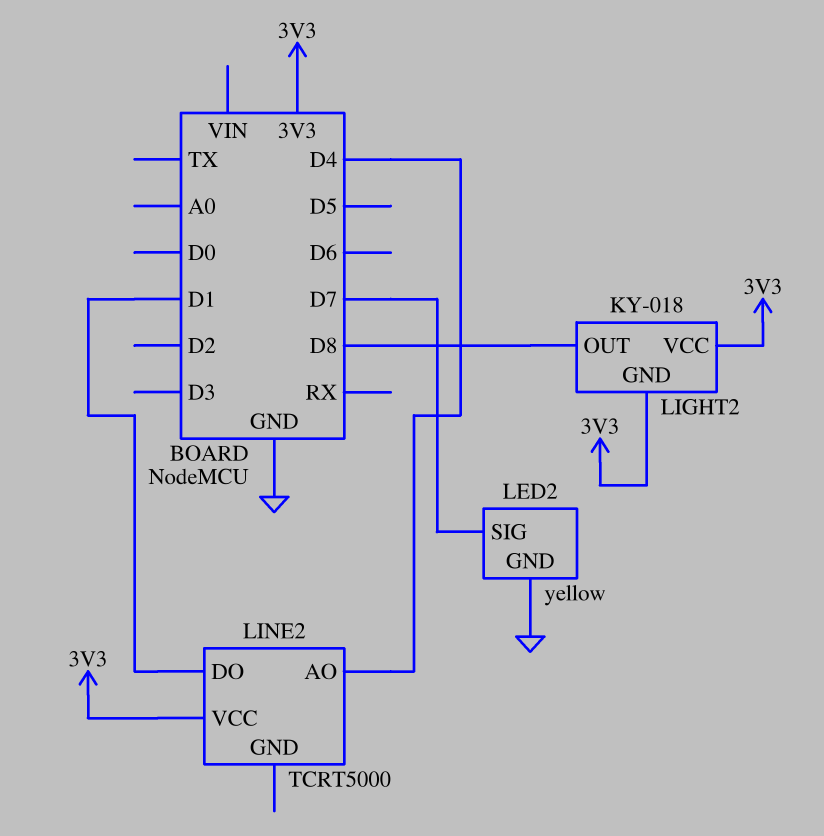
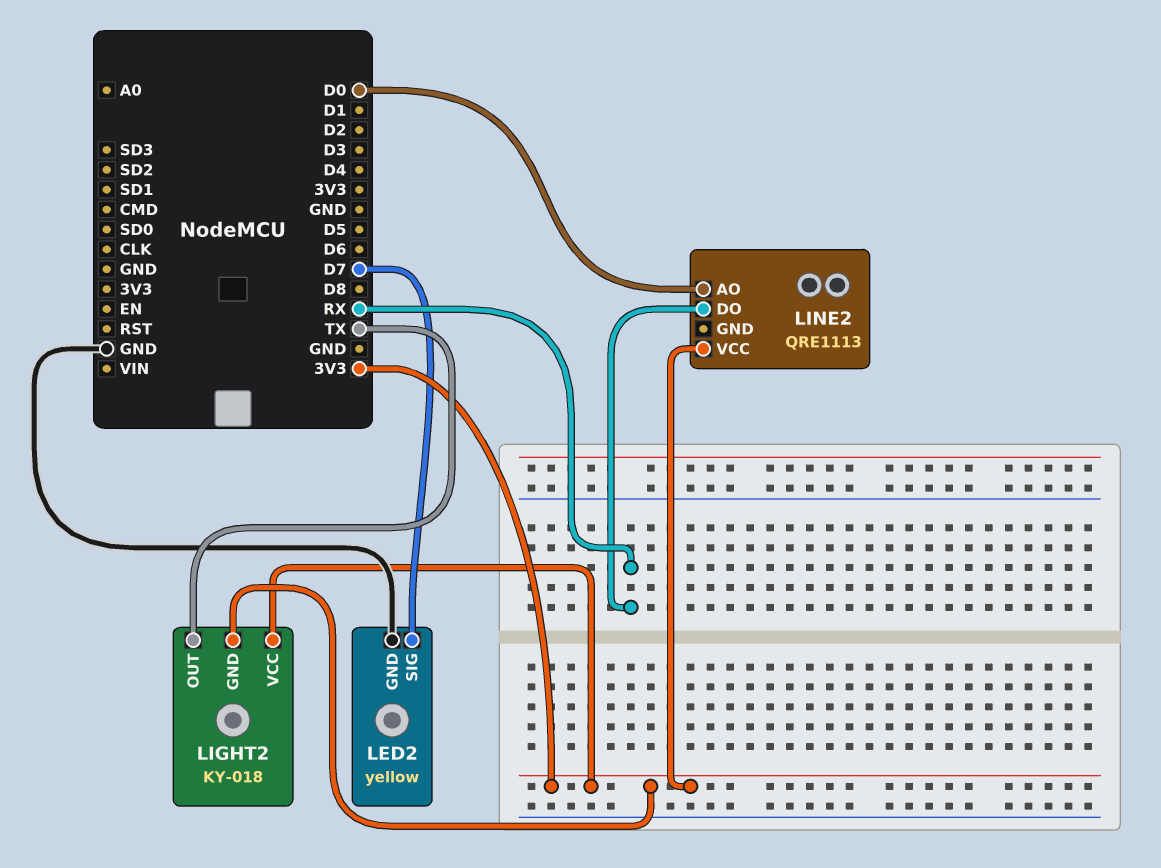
LIGHT2 pin OUT: D8 -> TX
LINE2: TCRT5000 -> QRE1113
LINE2 pin AO: D4 -> D0
LINE2 pin DO: D1 -> RX

